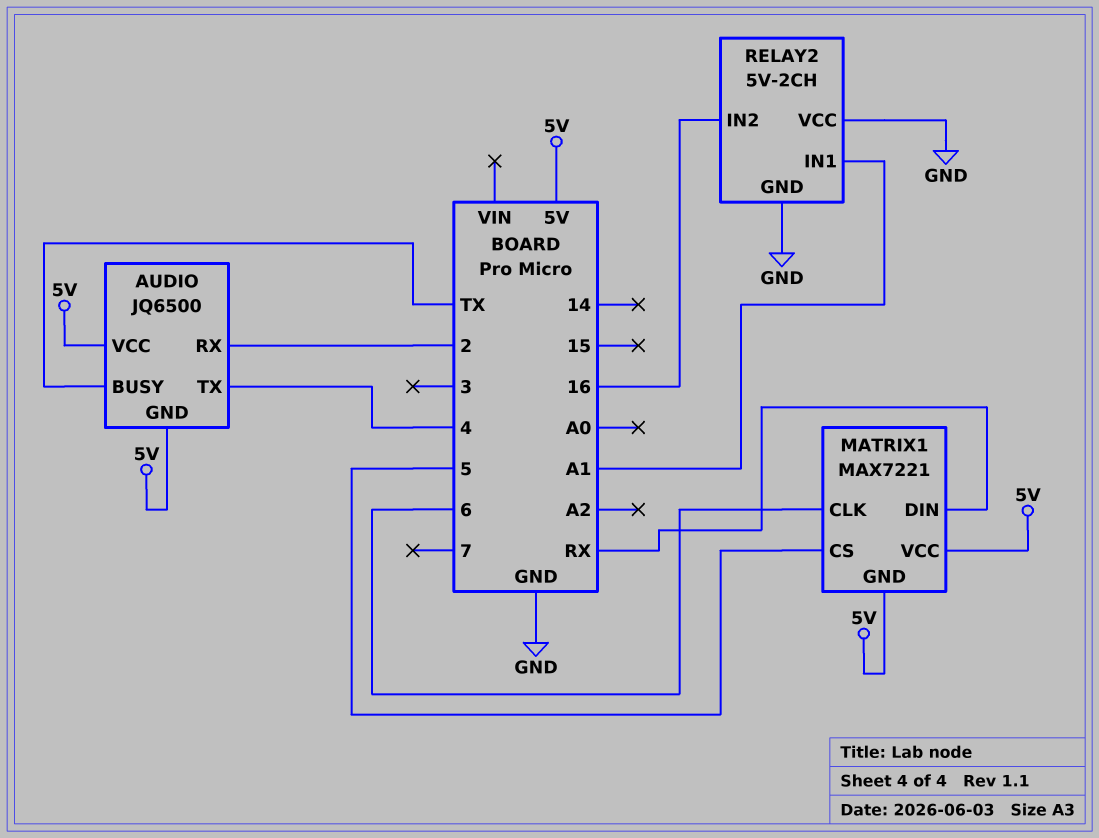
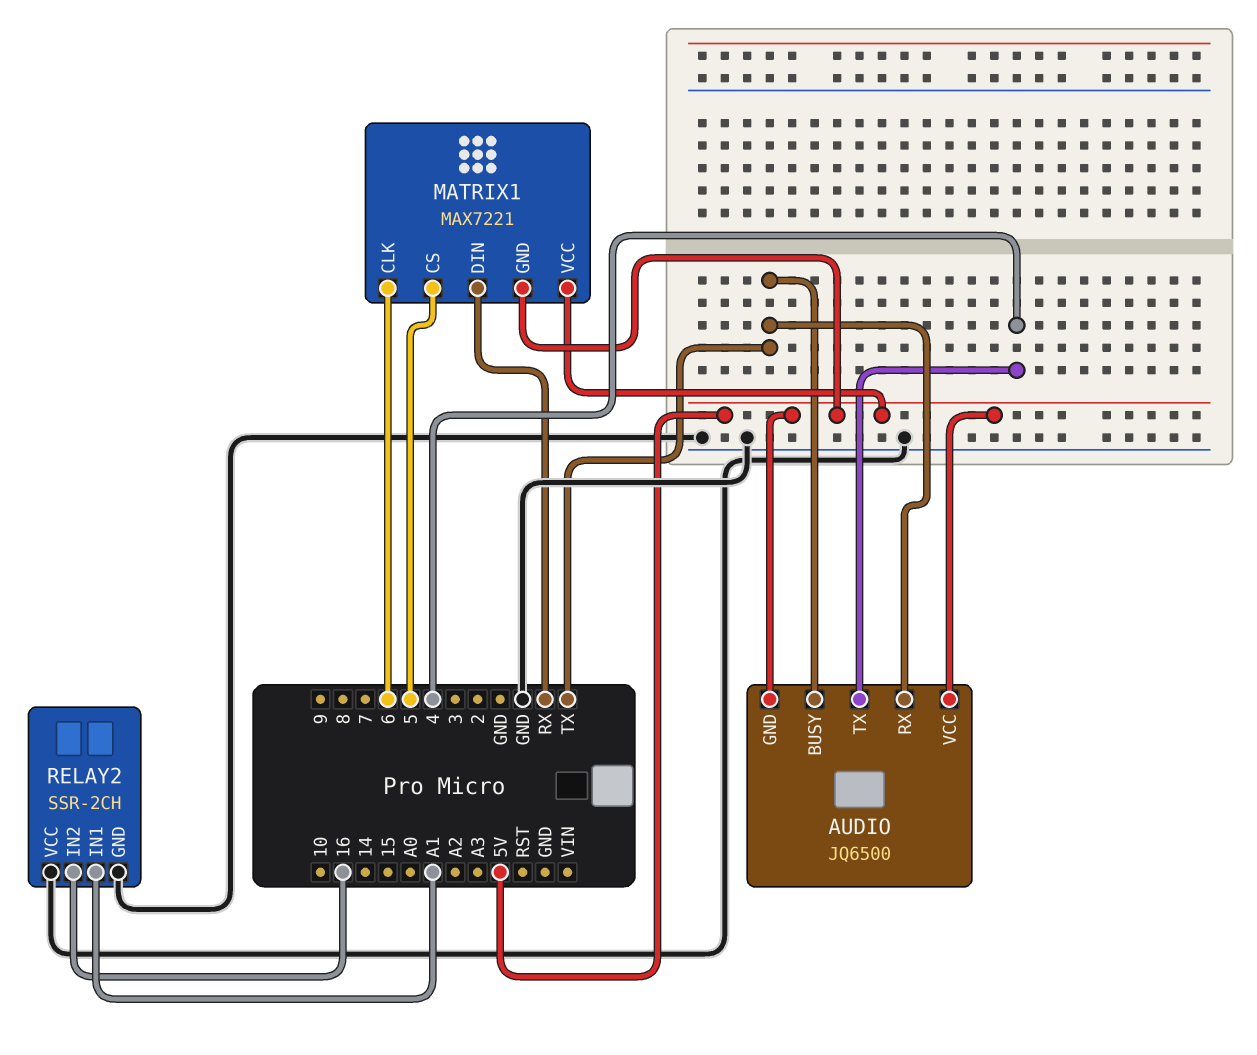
AUDIO pin RX: 2 -> TX
RELAY2: 5V-2CH -> SSR-2CH

